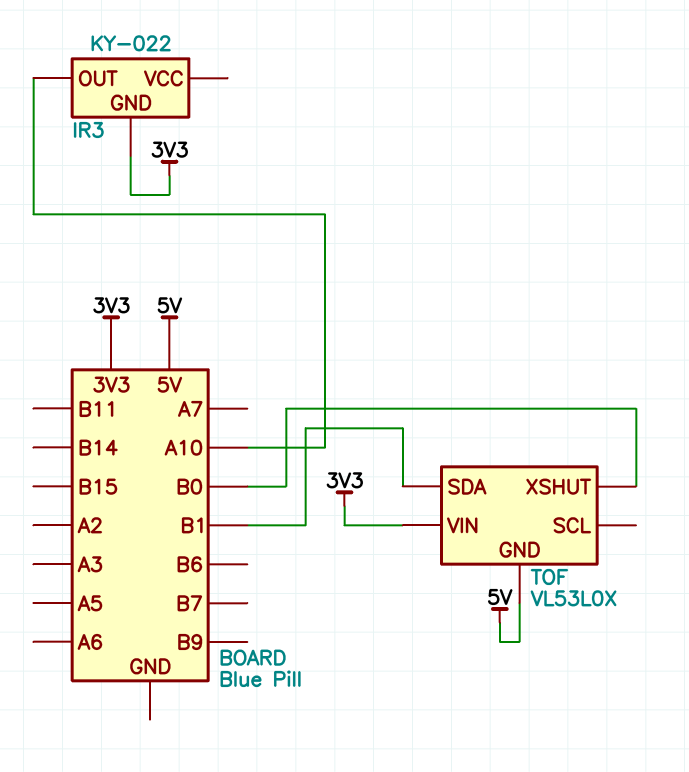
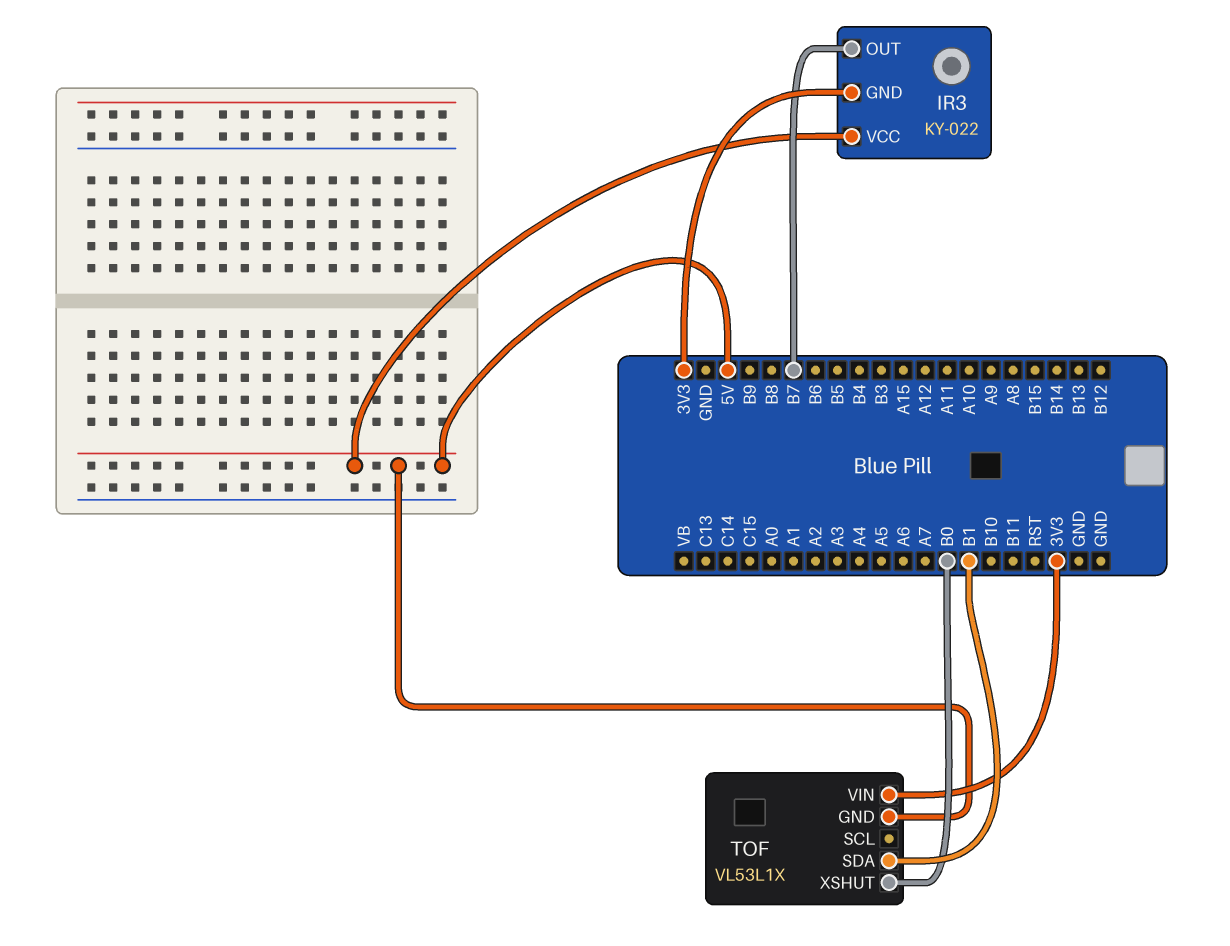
IR3 pin OUT: A10 -> B7
IR3 pin VCC: none -> 5V
TOF: VL53L0X -> VL53L1X

